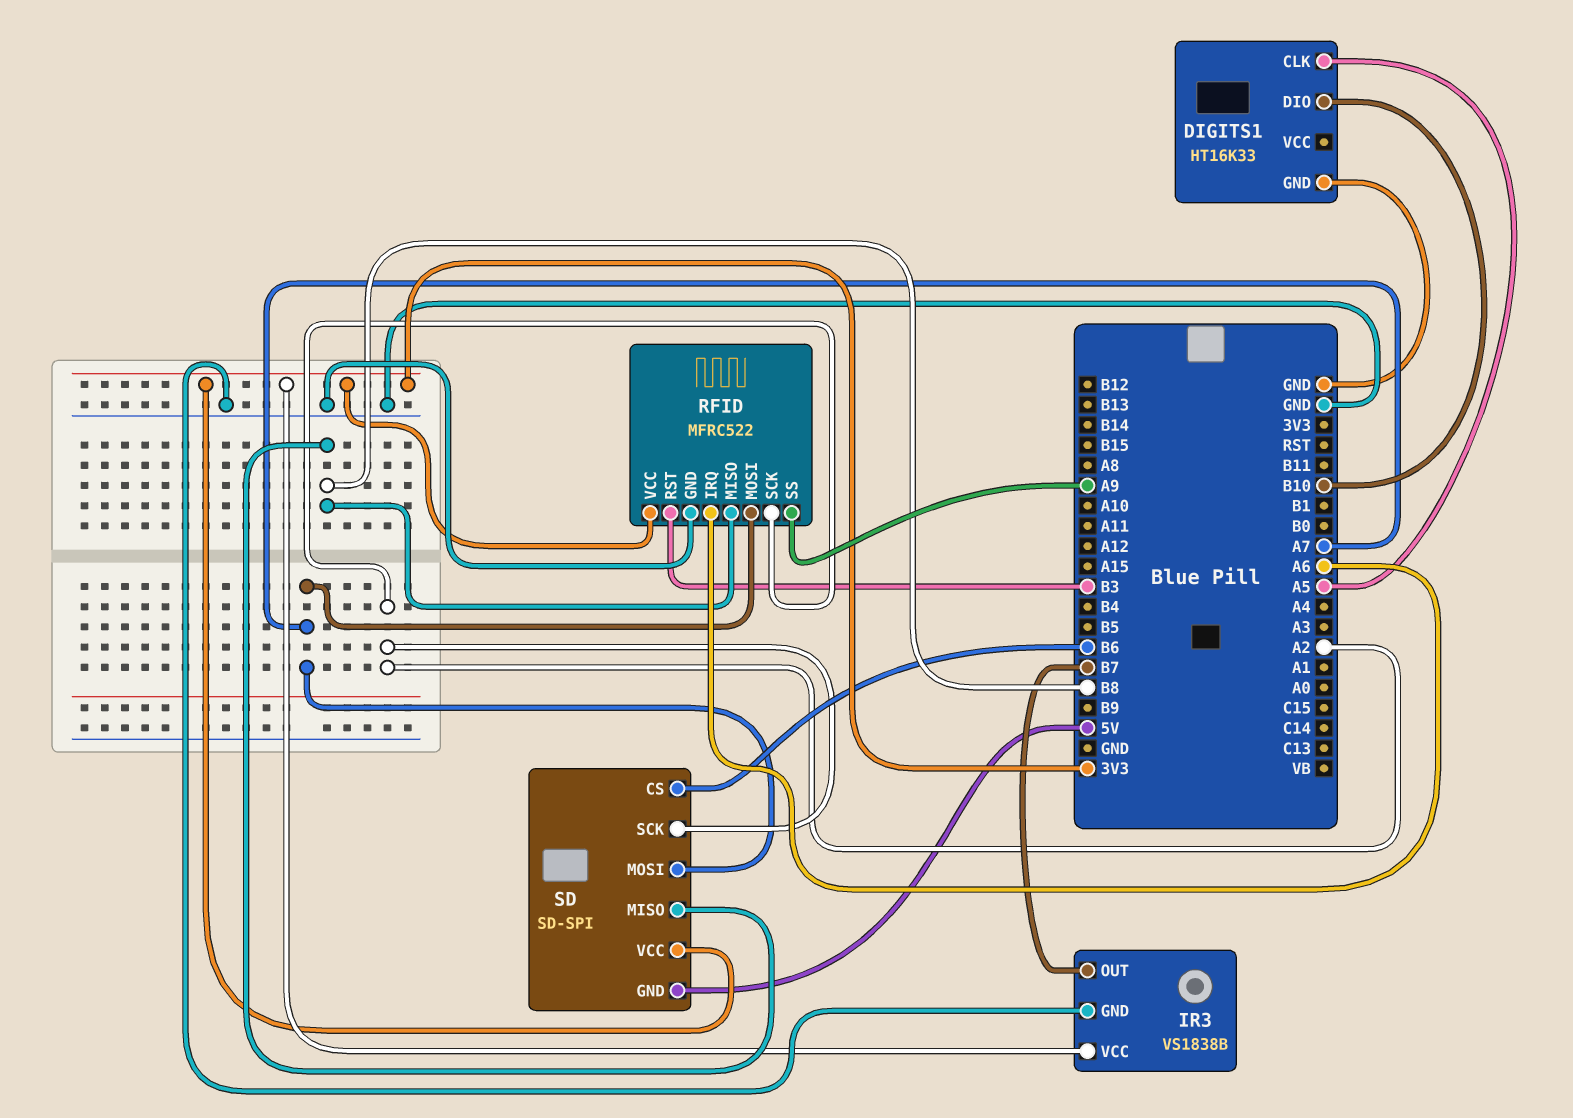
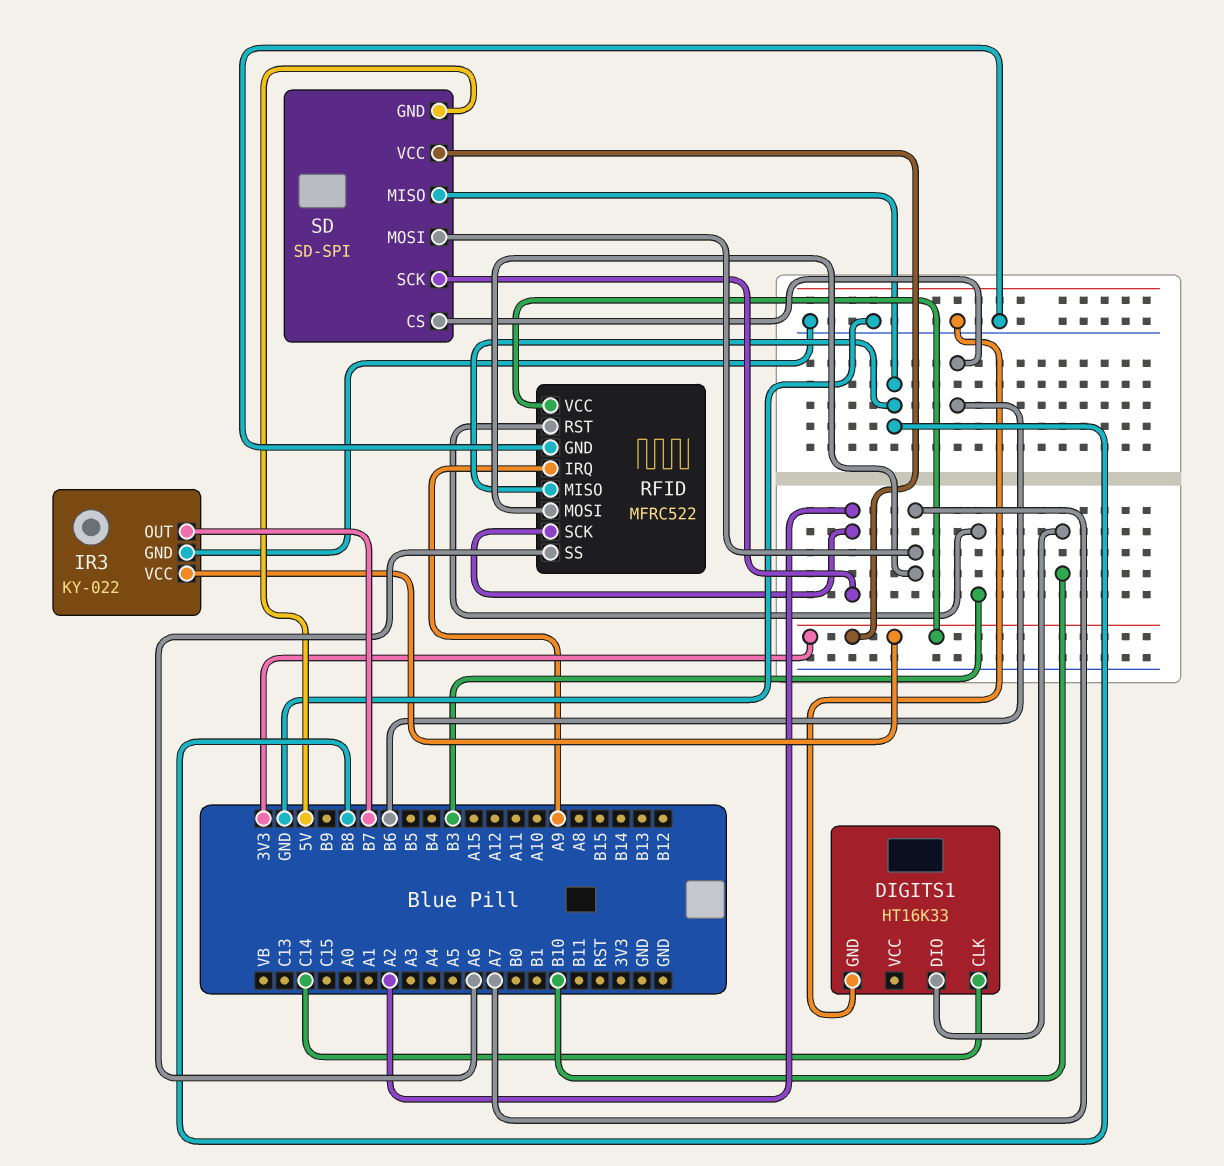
DIGITS1 pin CLK: A5 -> C14
IR3: VS1838B -> KY-022
RFID pin IRQ: A6 -> A9
RFID pin SS: A9 -> A6

